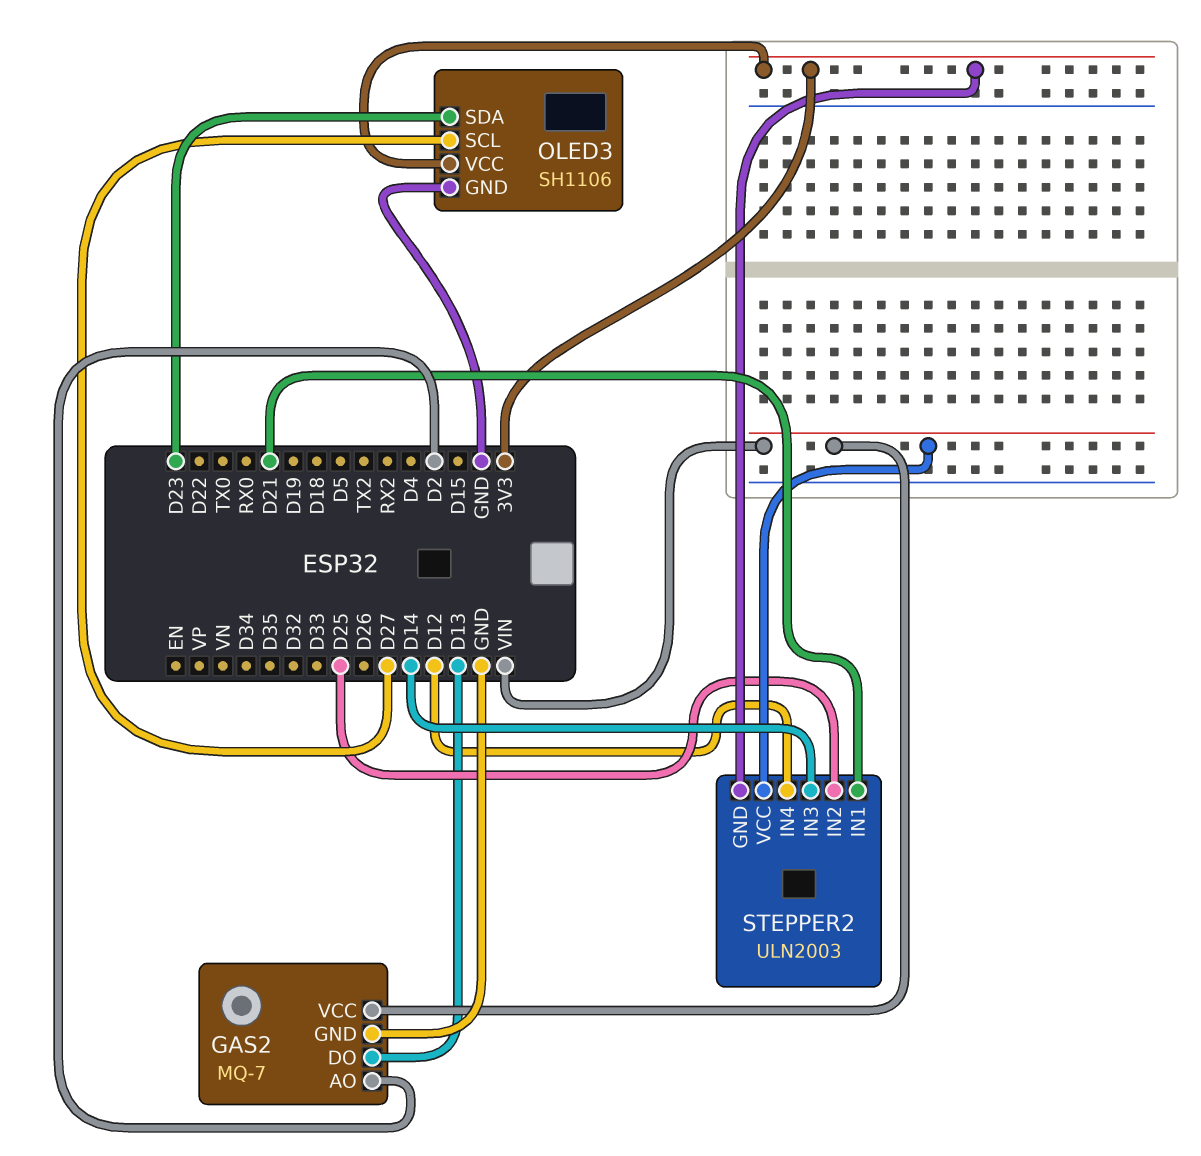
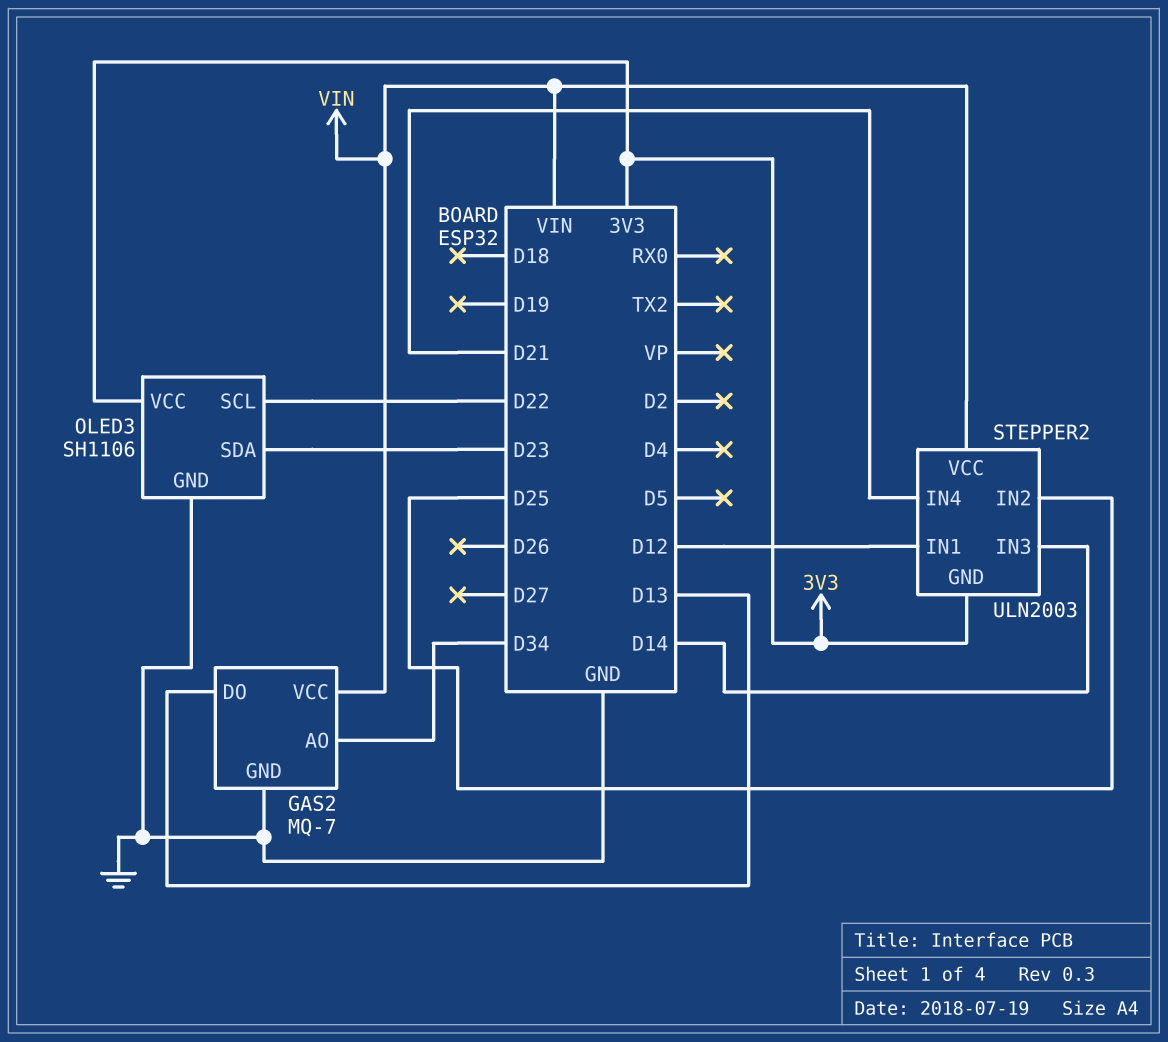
GAS2 pin AO: D2 -> D34
OLED3 pin SCL: D27 -> D22
STEPPER2 pin IN1: D21 -> D12
STEPPER2 pin IN4: D12 -> D21

